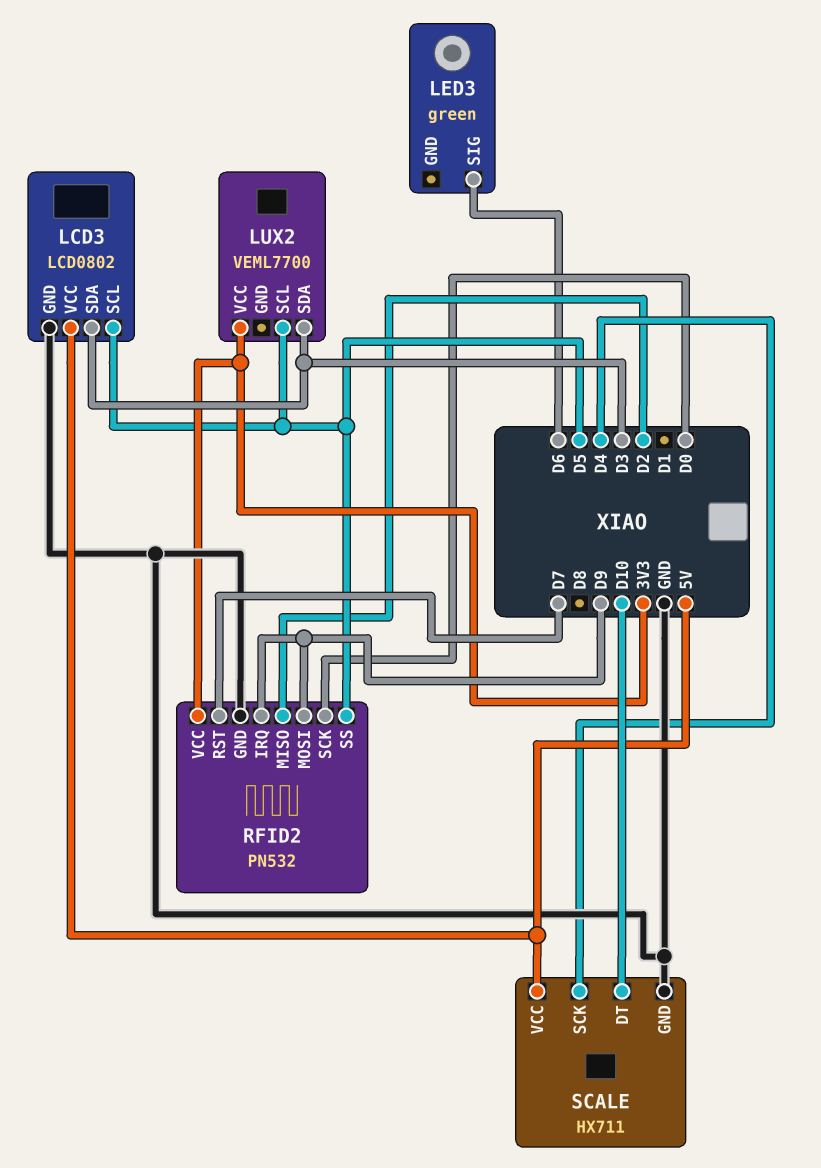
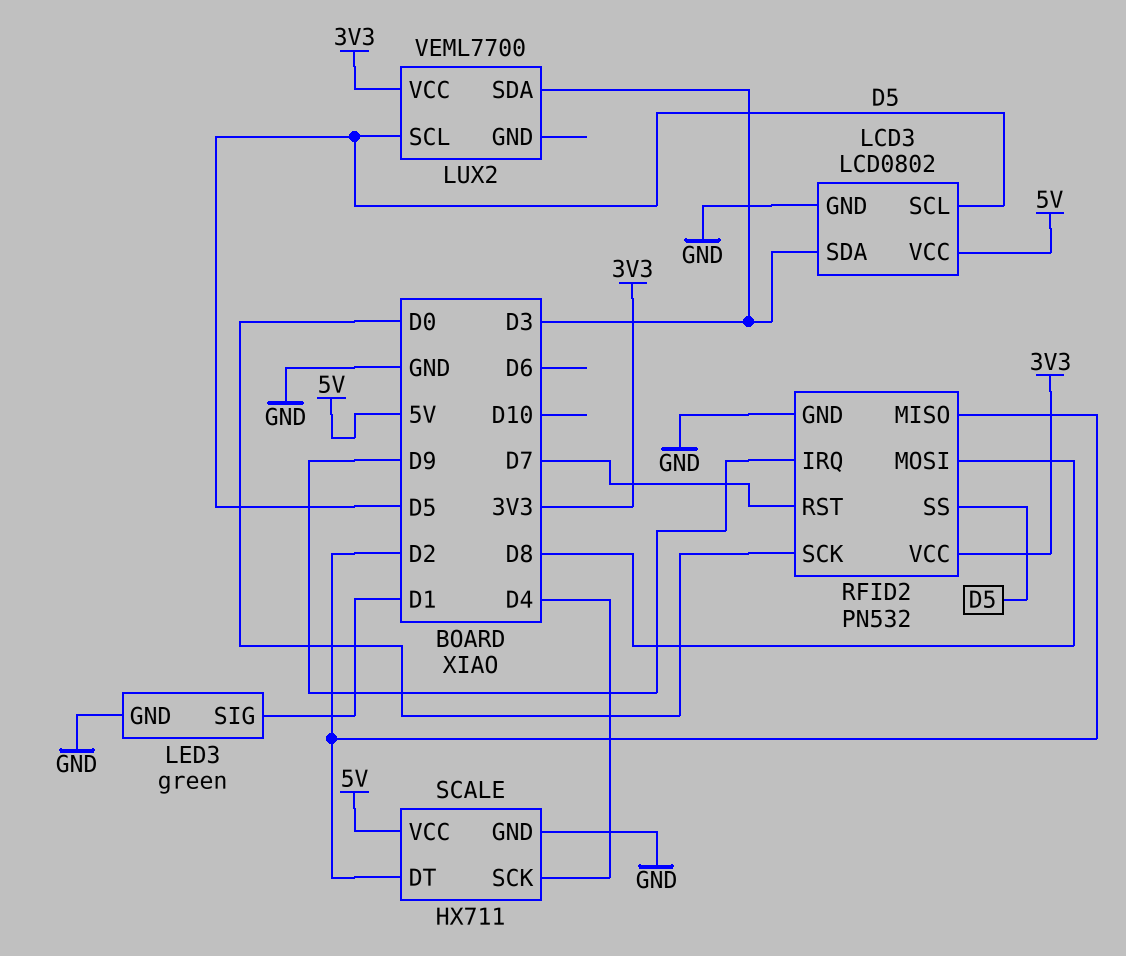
LED3 pin GND: none -> GND
LED3 pin SIG: D6 -> D1
RFID2 pin MOSI: D9 -> D8
SCALE pin DT: D10 -> D2

